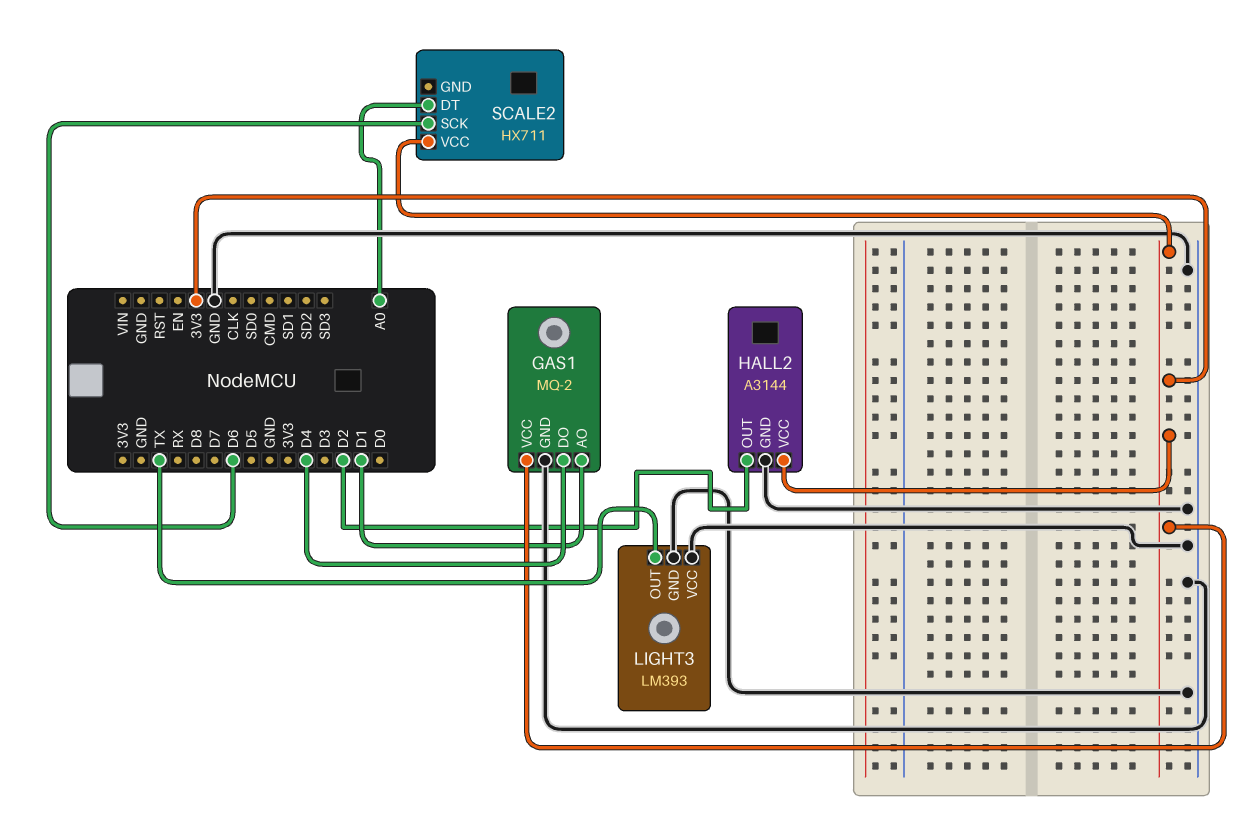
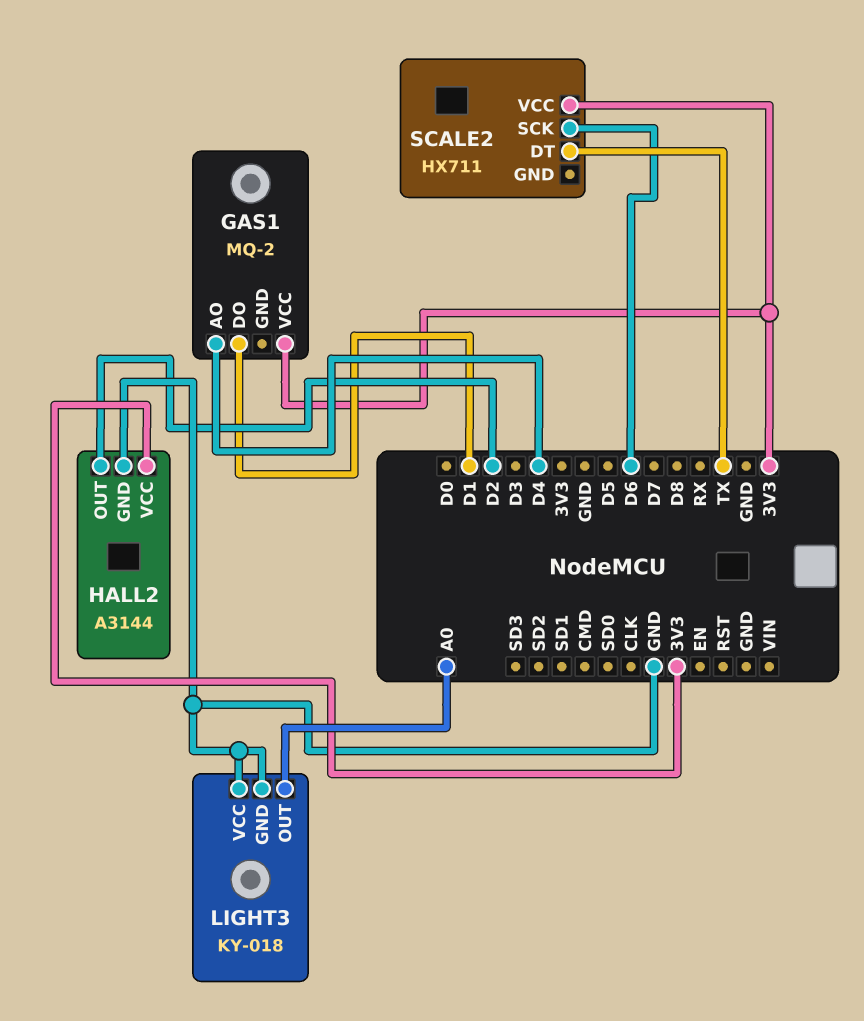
GAS1 pin AO: D1 -> D4
GAS1 pin DO: D4 -> D1
GAS1 pin GND: GND -> none
LIGHT3: LM393 -> KY-018
LIGHT3 pin OUT: TX -> A0
SCALE2 pin DT: A0 -> TX

